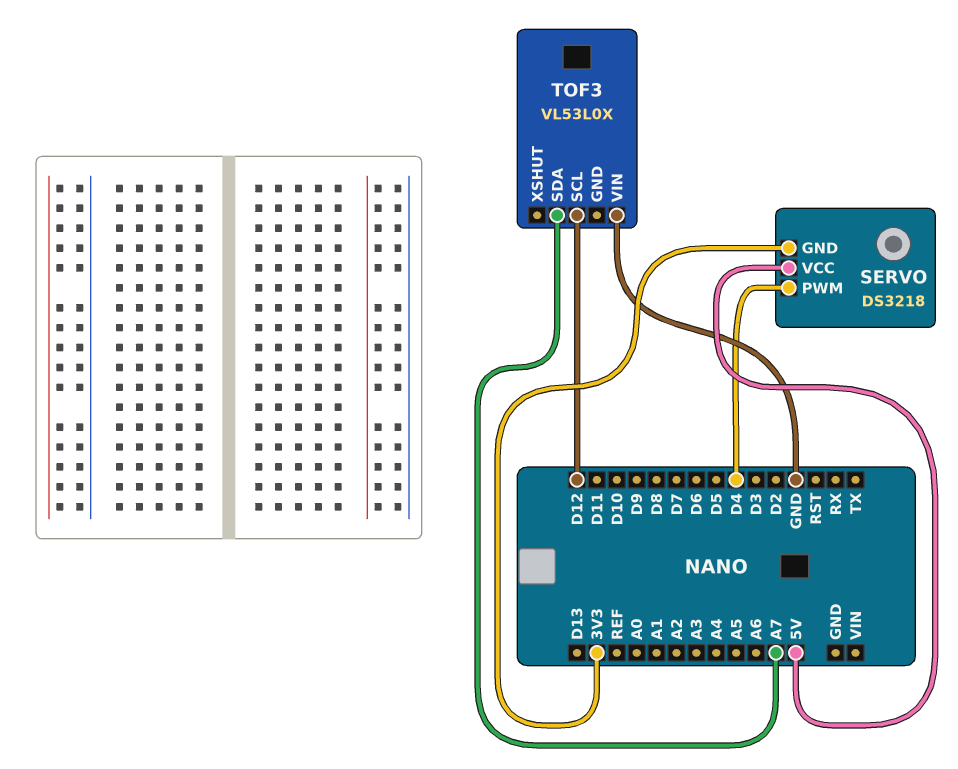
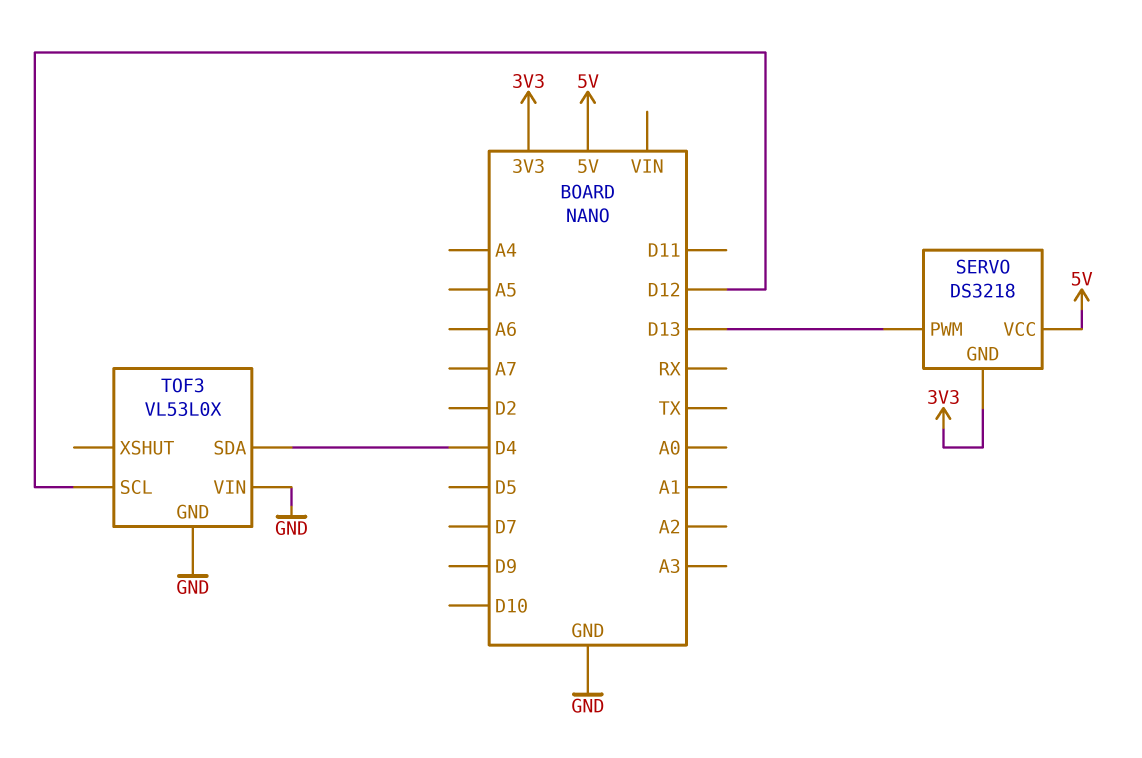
SERVO pin PWM: D4 -> D13
TOF3 pin GND: none -> GND
TOF3 pin SDA: A7 -> D4

